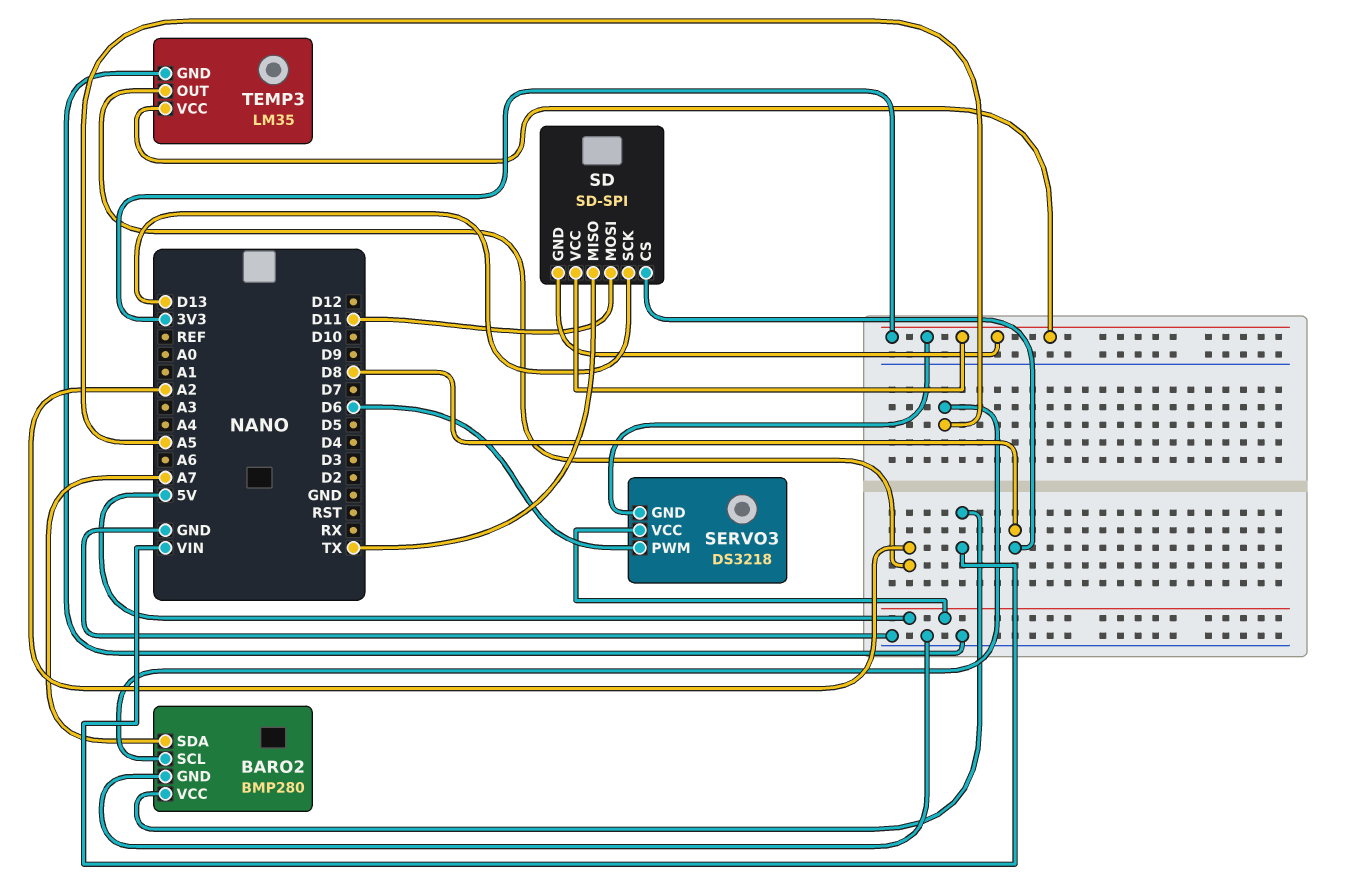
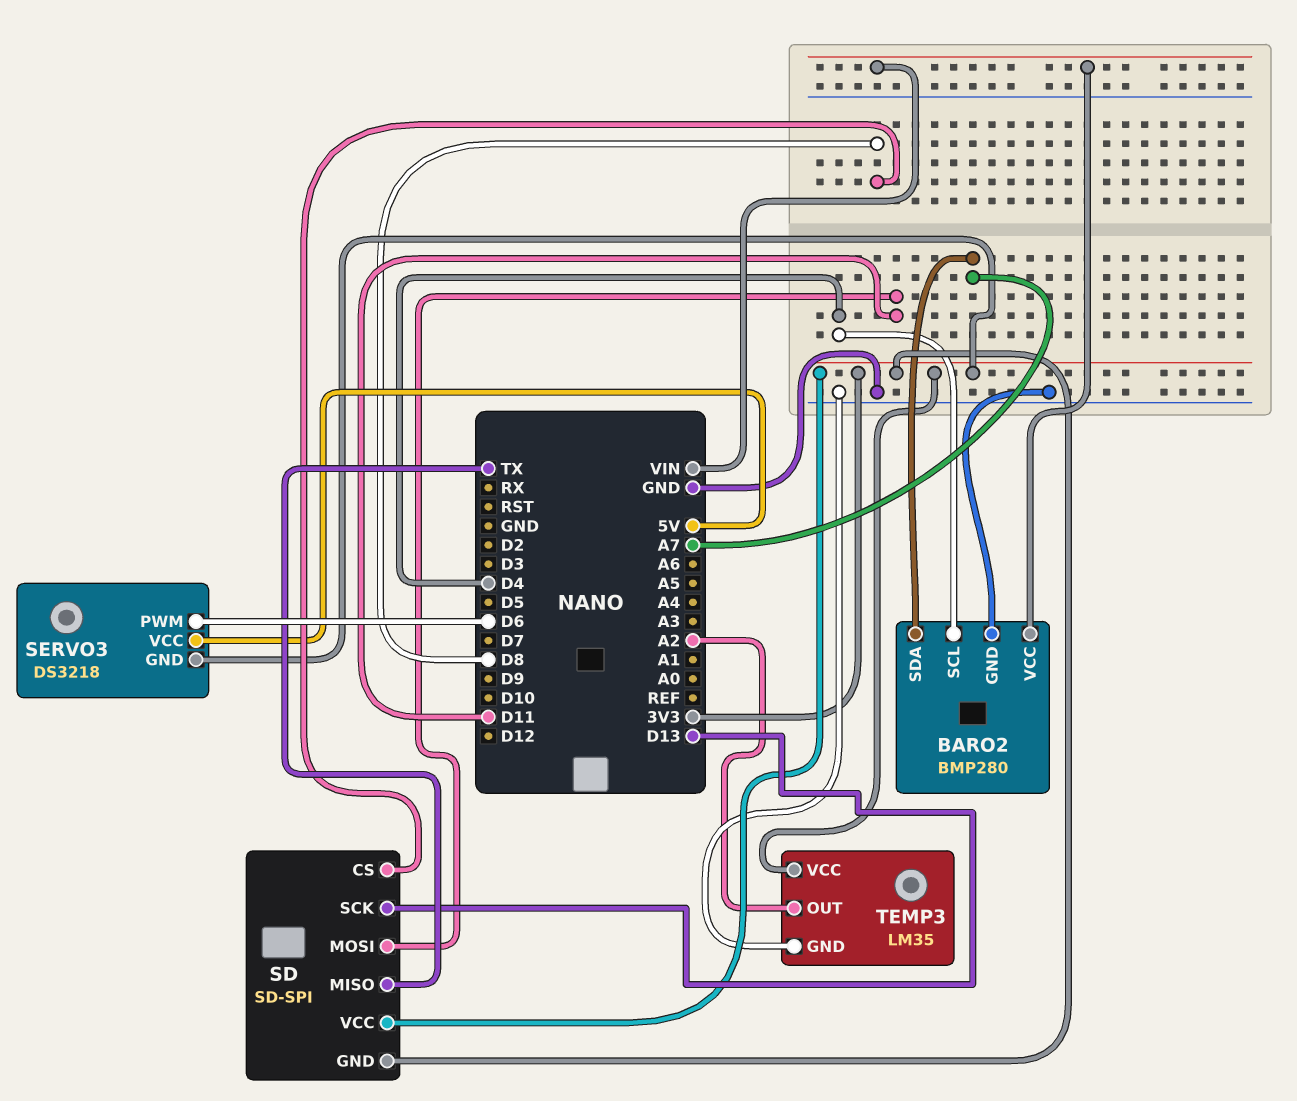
BARO2 pin SCL: A5 -> D4

